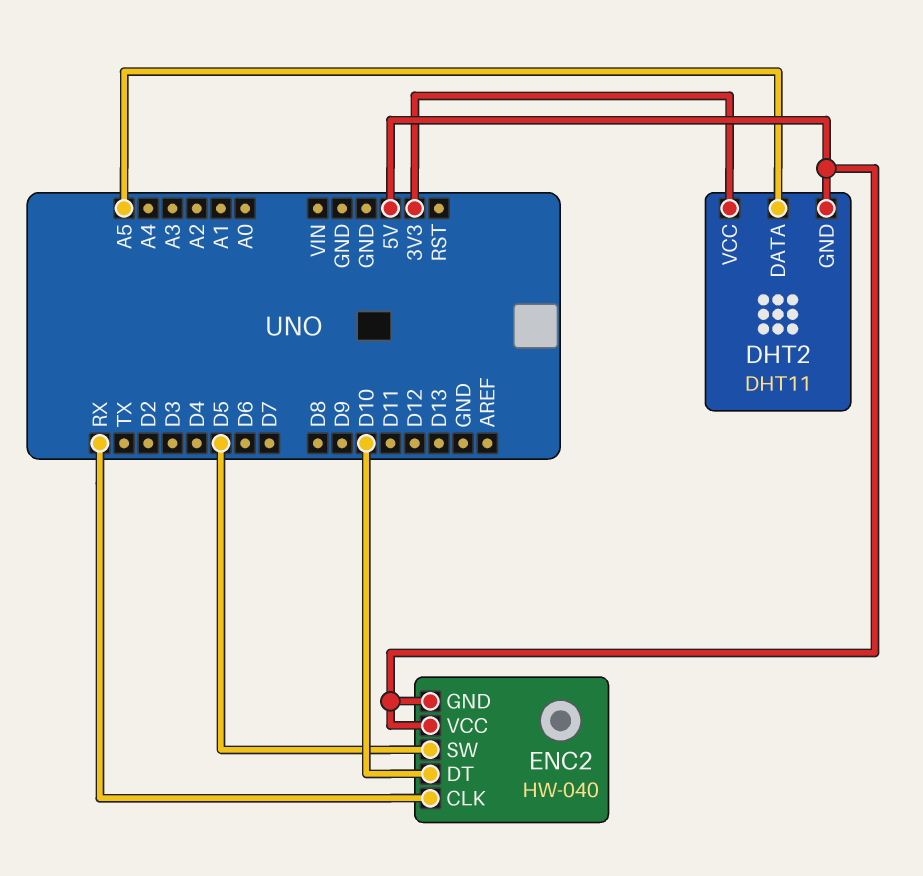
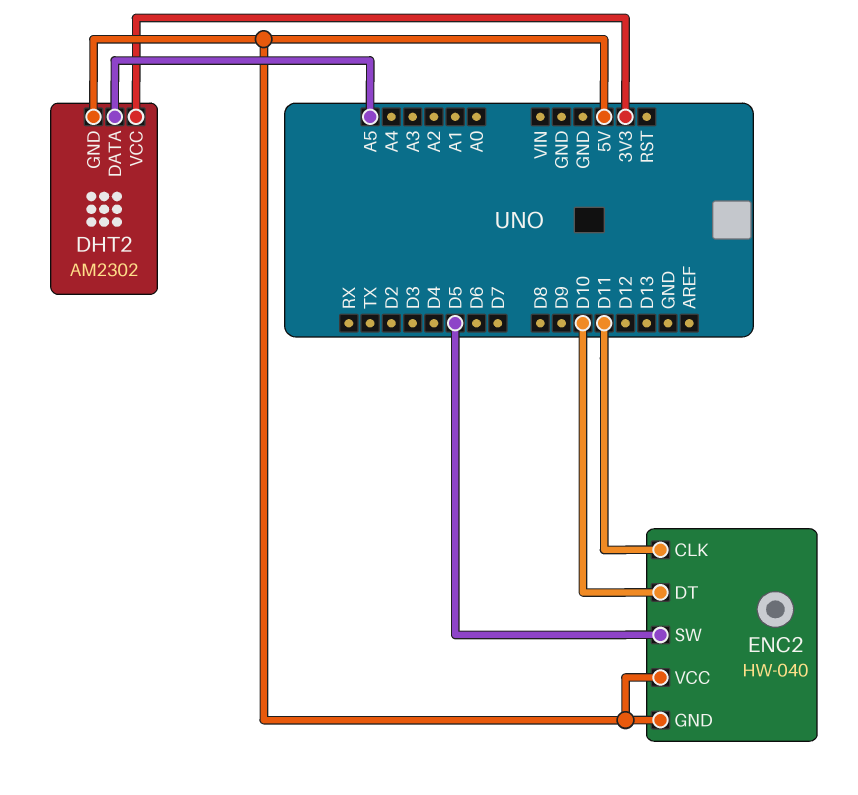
DHT2: DHT11 -> AM2302
ENC2 pin CLK: RX -> D11

